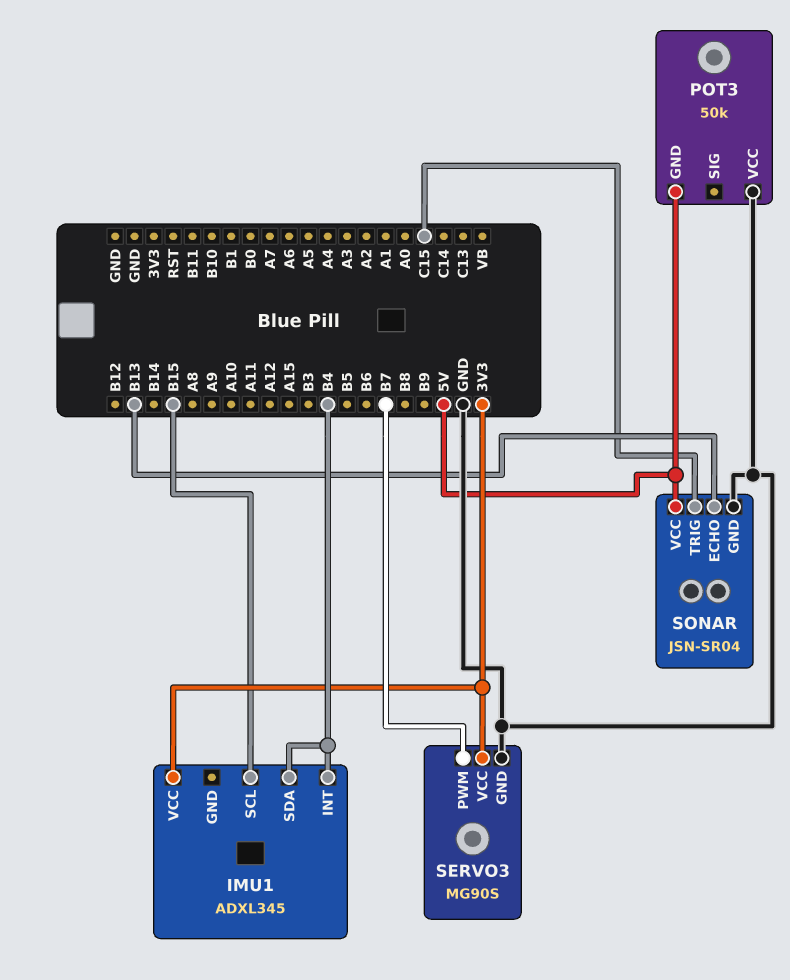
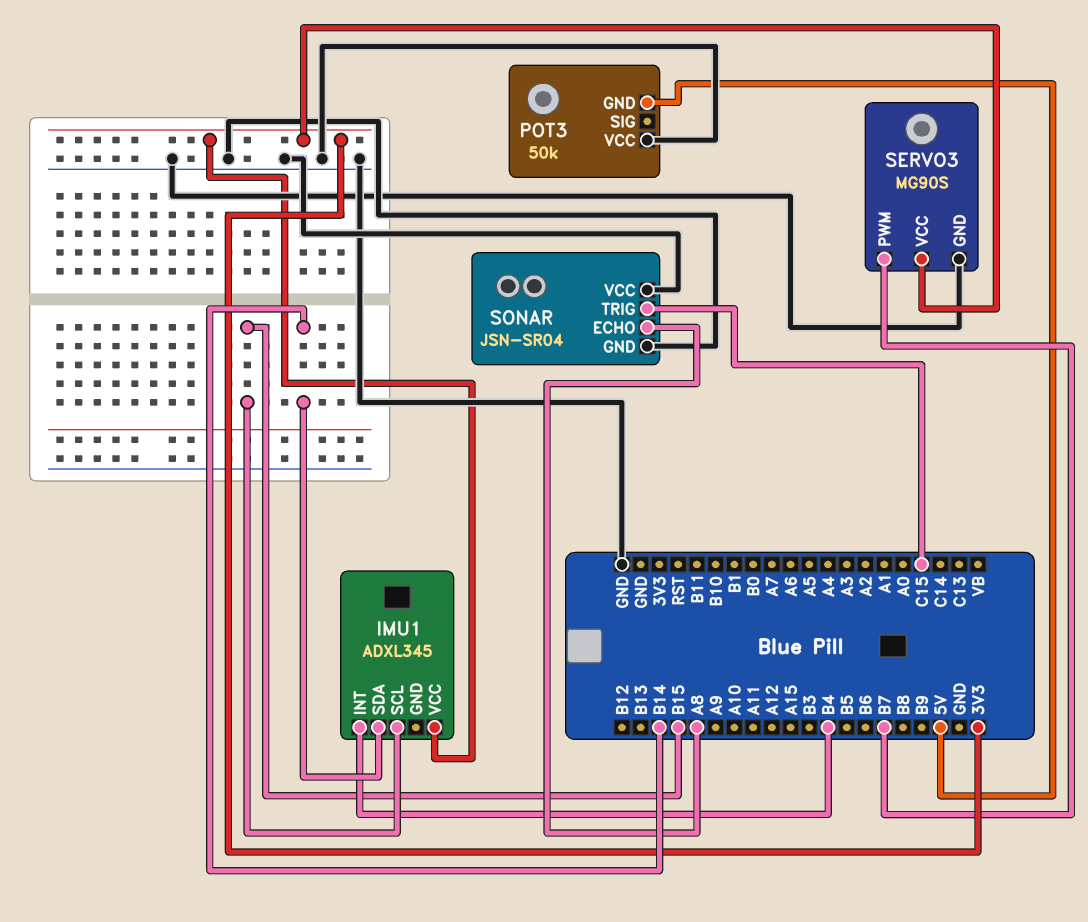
IMU1 pin SDA: B4 -> B14
SONAR pin ECHO: B13 -> A8
SONAR pin VCC: 5V -> GND

